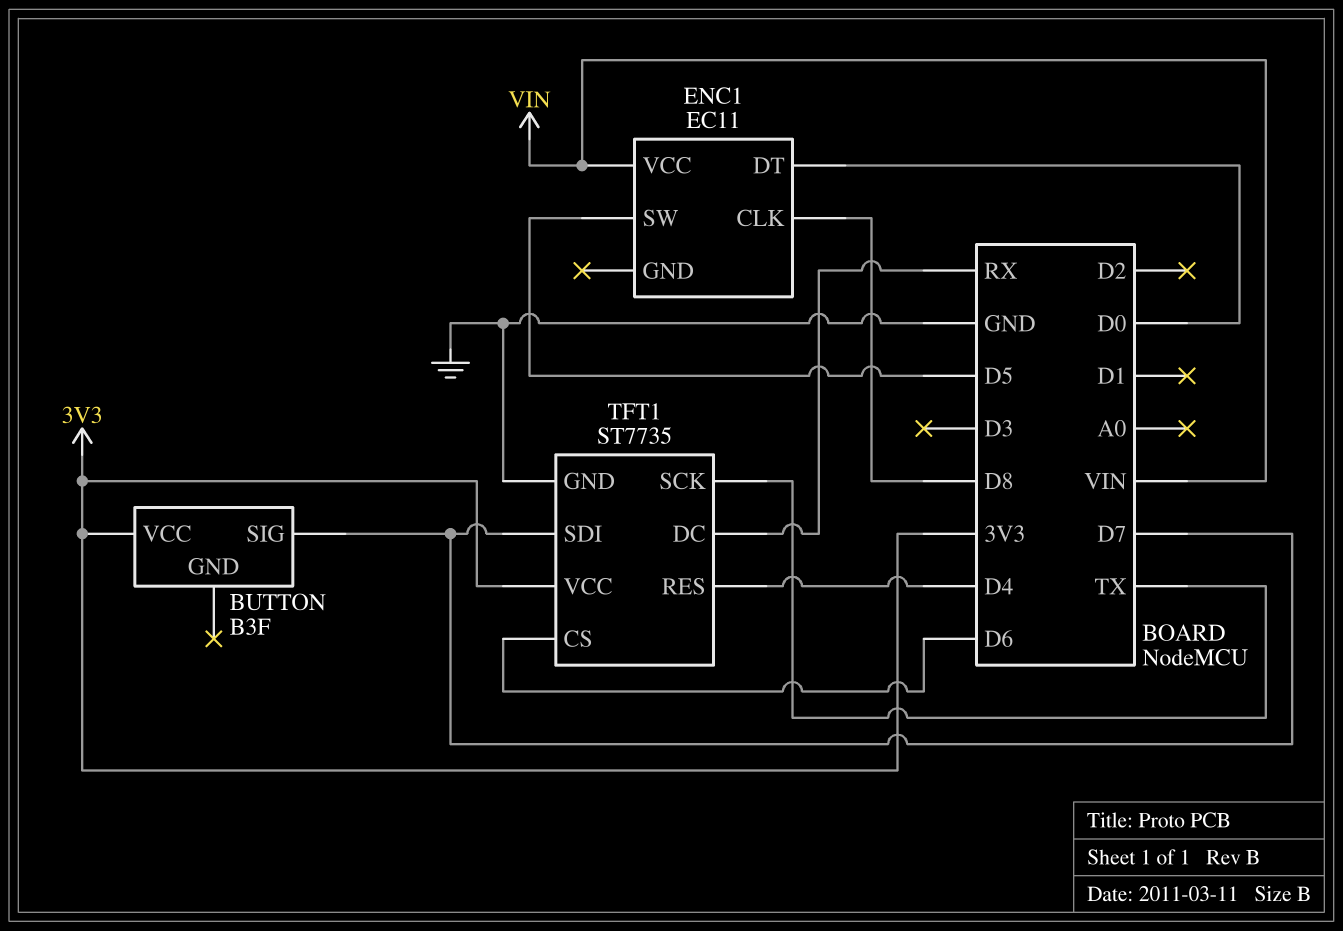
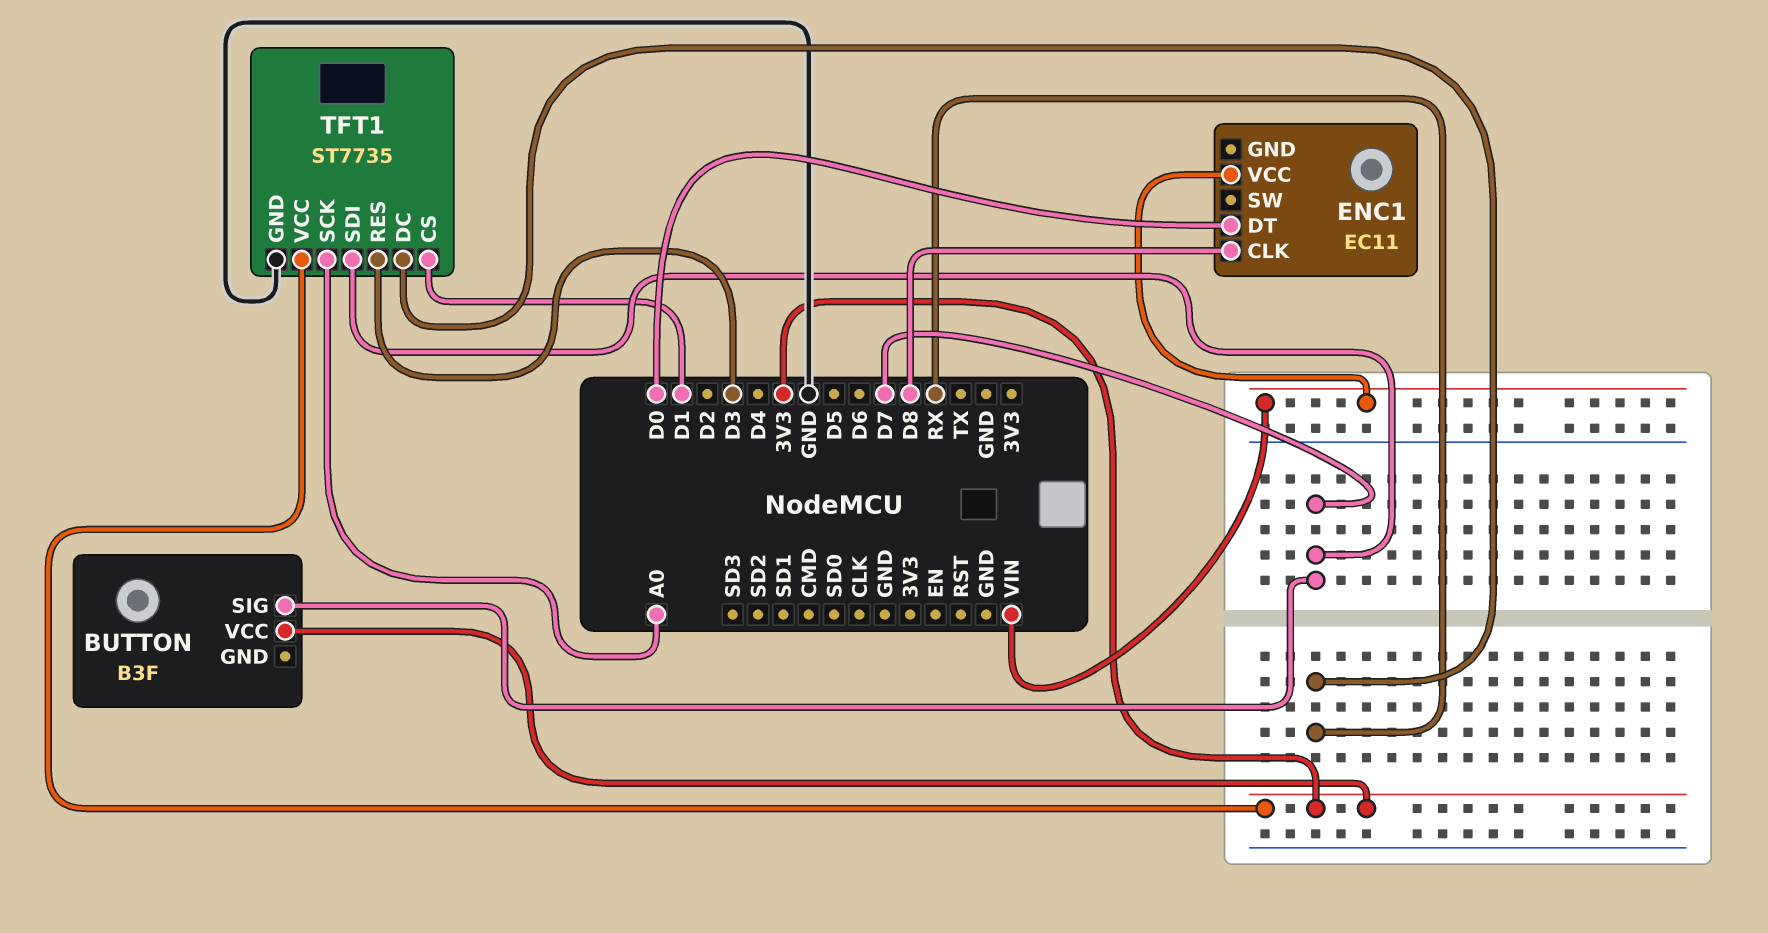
ENC1 pin SW: D5 -> none
TFT1 pin CS: D6 -> D1
TFT1 pin RES: D4 -> D3
TFT1 pin SCK: TX -> A0

